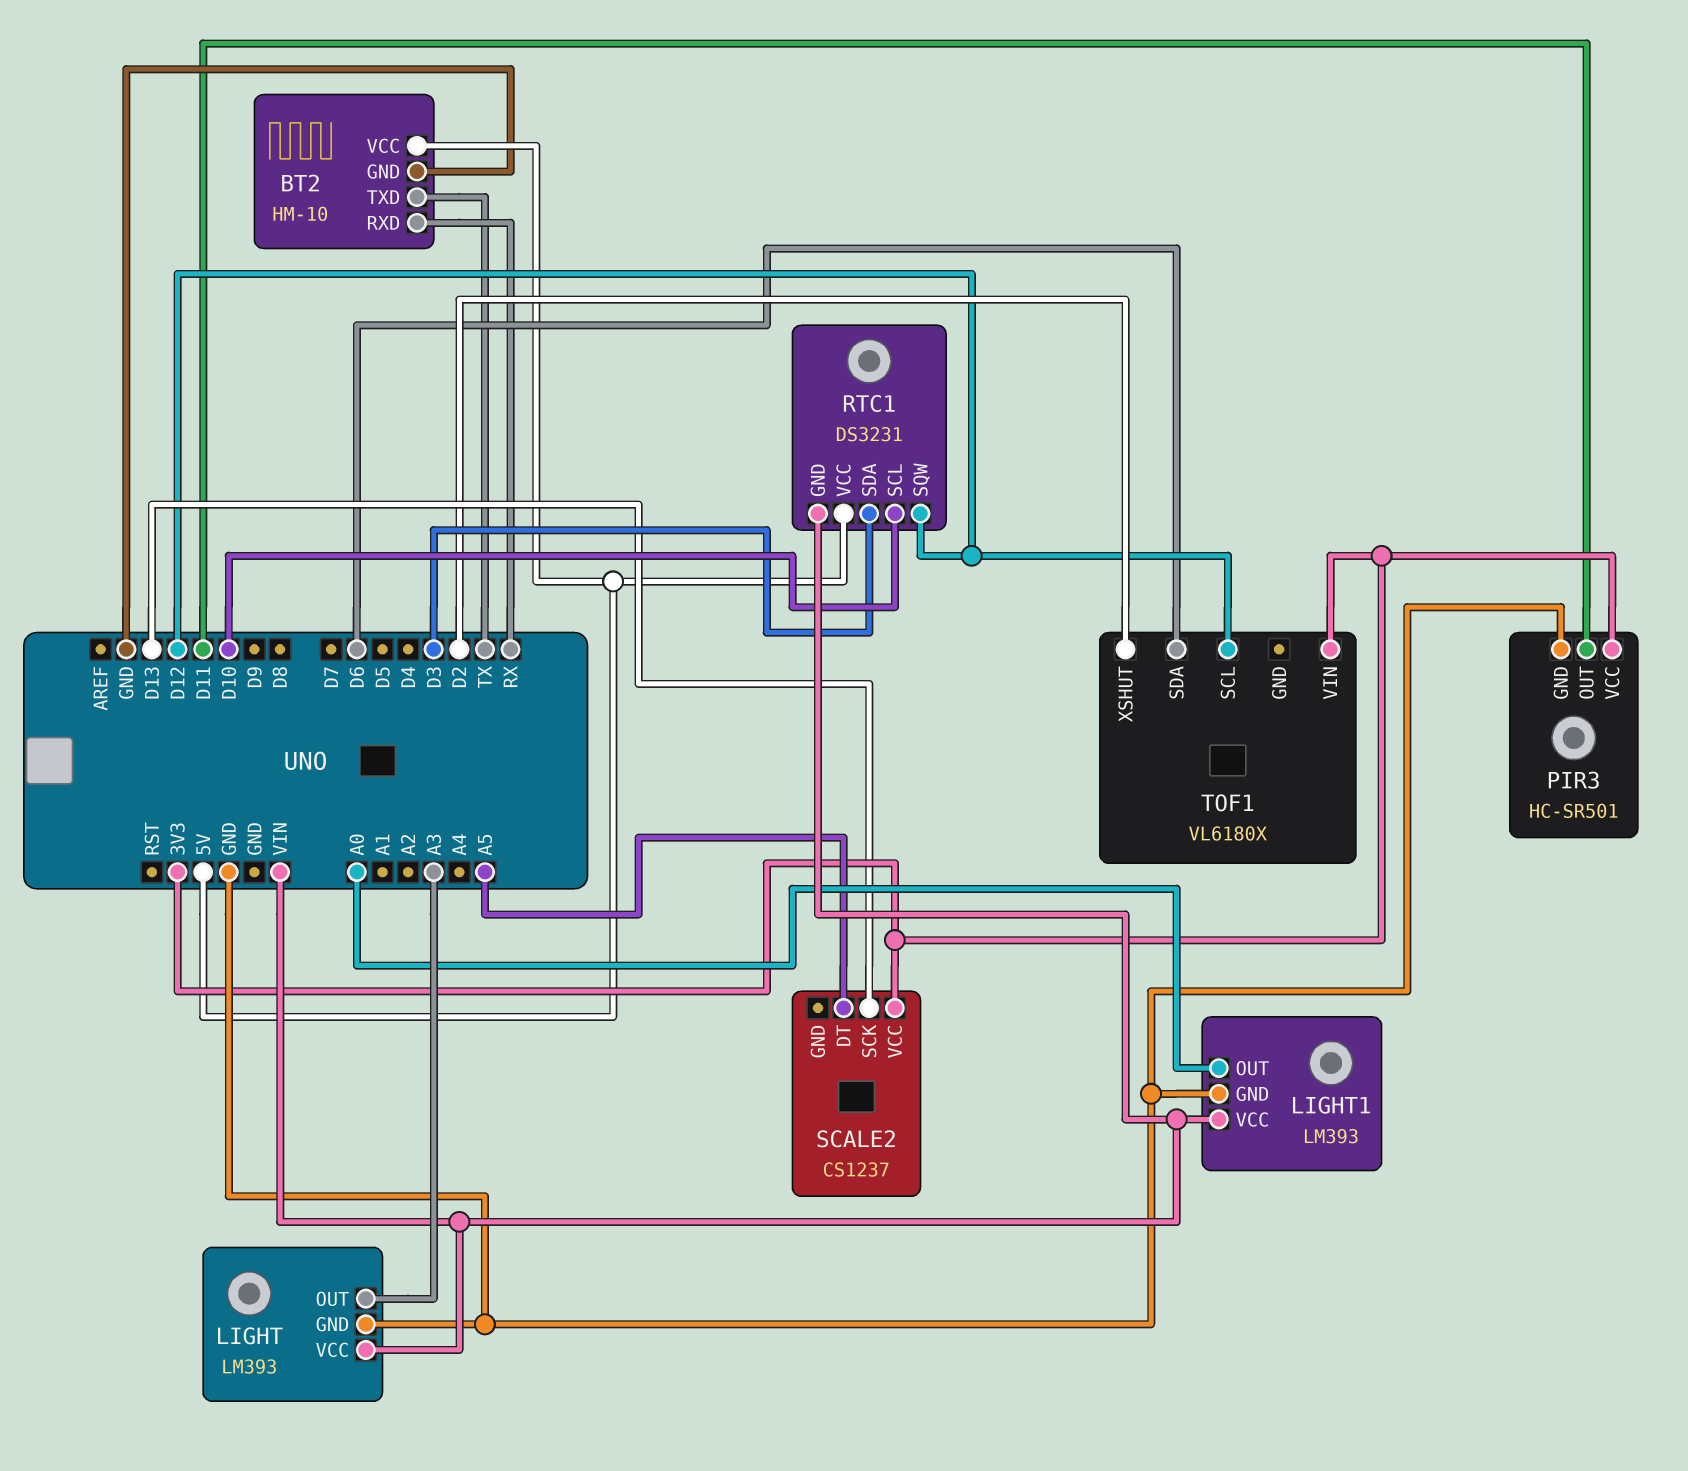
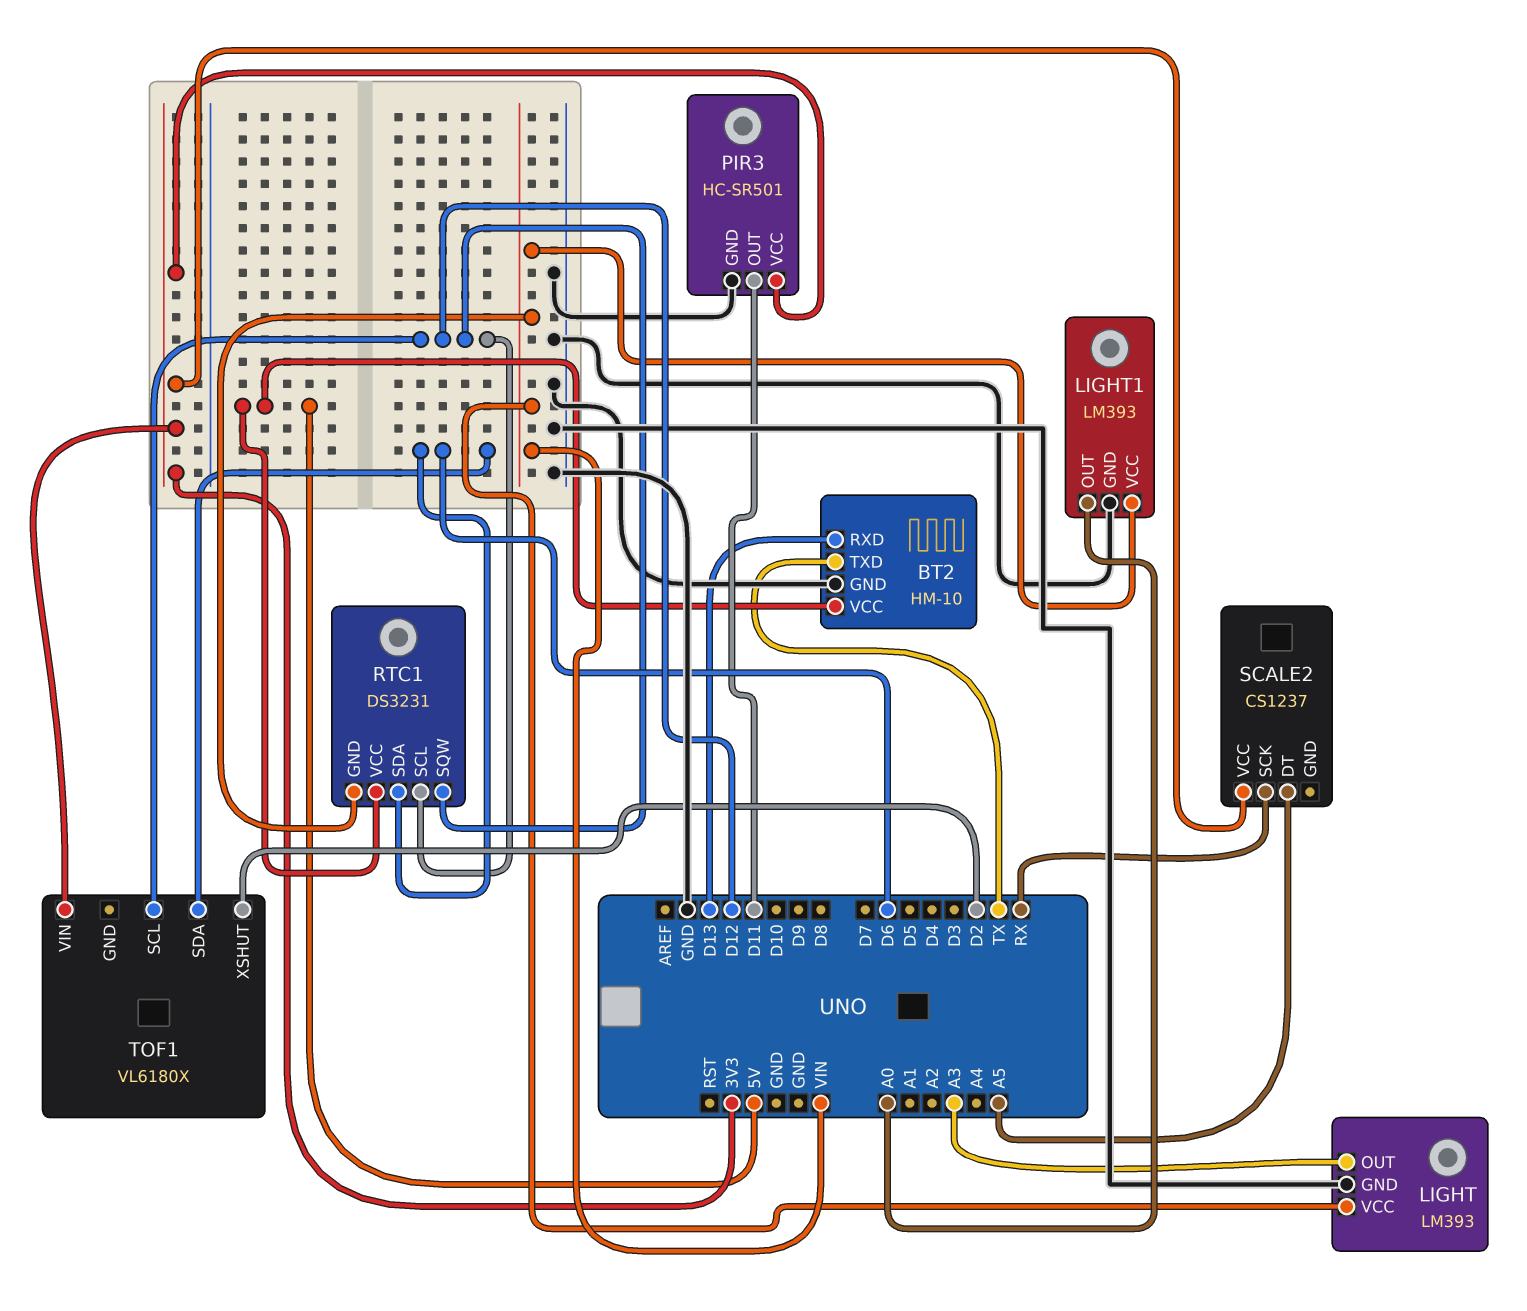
BT2 pin RXD: RX -> D13
RTC1 pin SCL: D10 -> D12
RTC1 pin SDA: D3 -> D6
SCALE2 pin SCK: D13 -> RX

